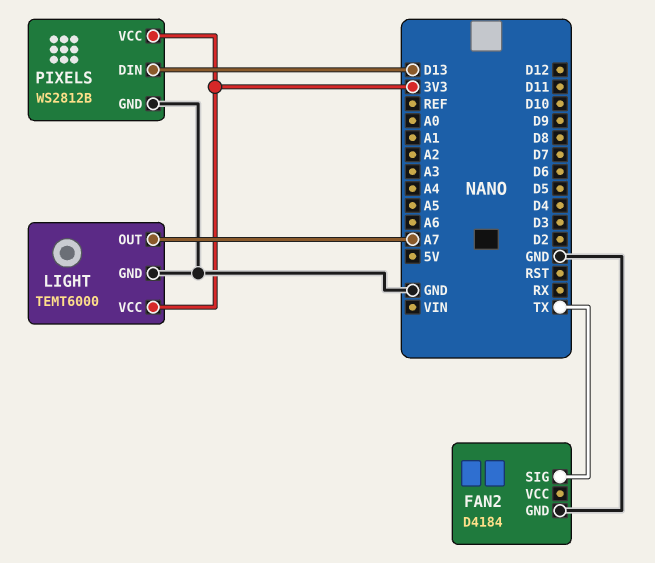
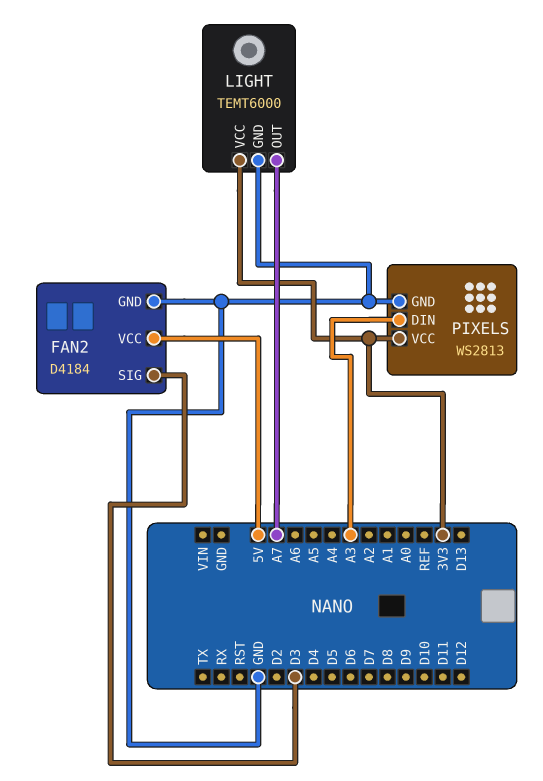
FAN2 pin SIG: TX -> D3
FAN2 pin VCC: none -> 5V
PIXELS: WS2812B -> WS2813
PIXELS pin DIN: D13 -> A3

